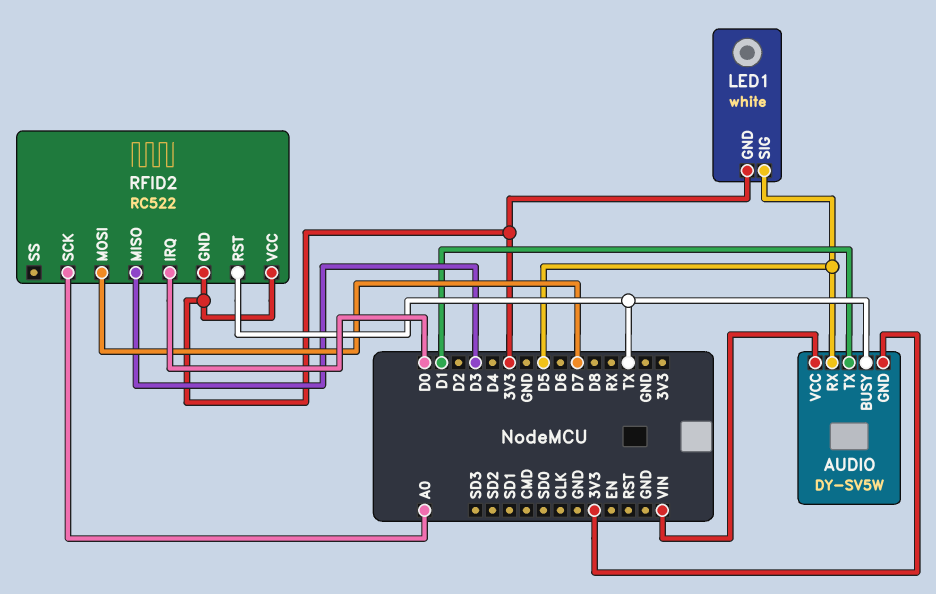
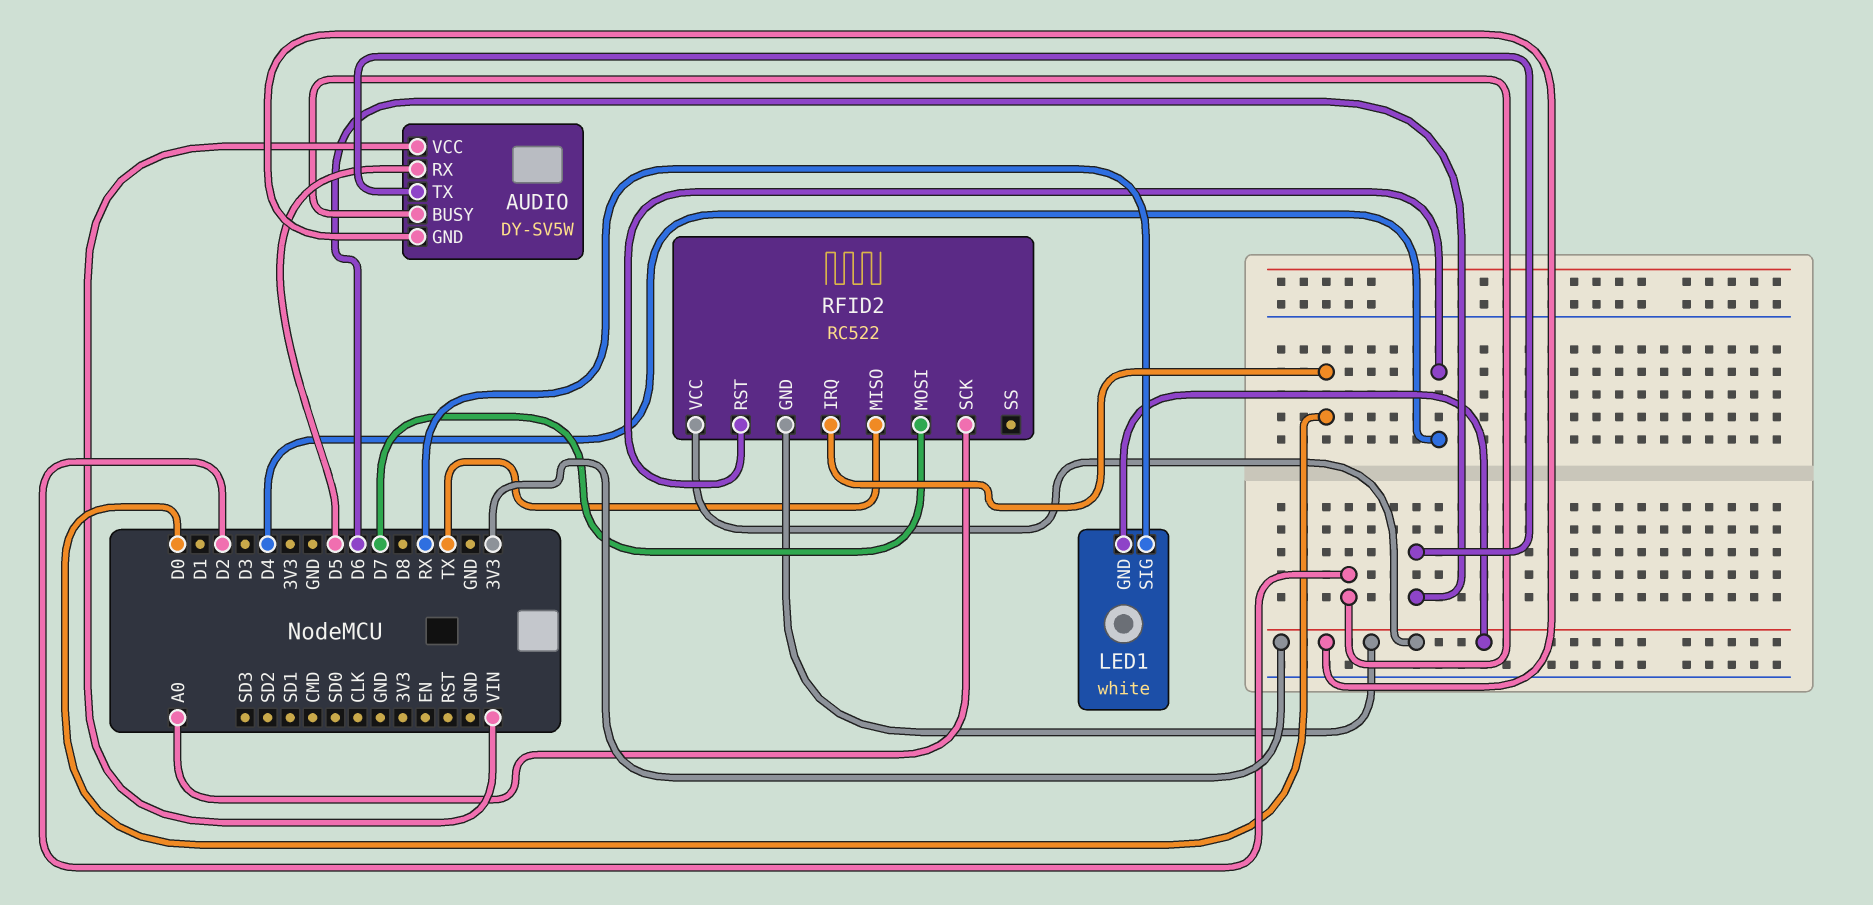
AUDIO pin BUSY: TX -> D2
AUDIO pin TX: D1 -> D6
LED1 pin SIG: D5 -> RX
RFID2 pin MISO: D3 -> TX
RFID2 pin RST: TX -> D4

